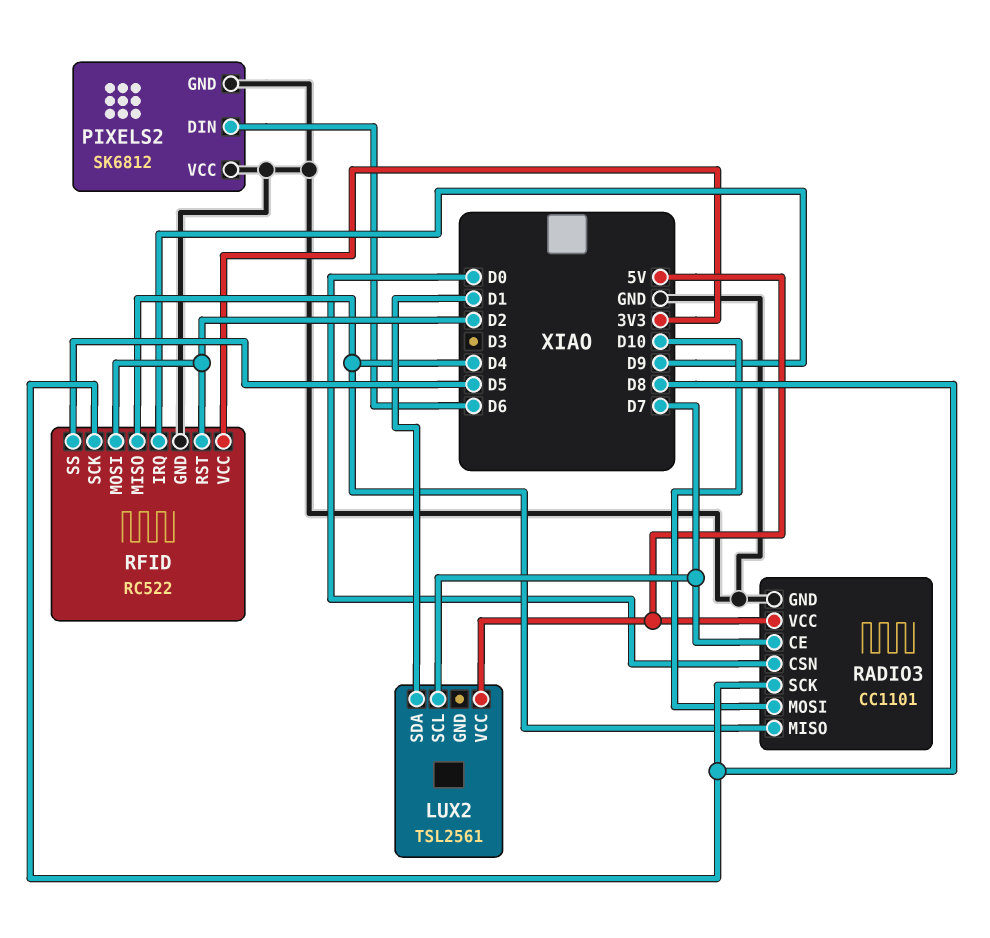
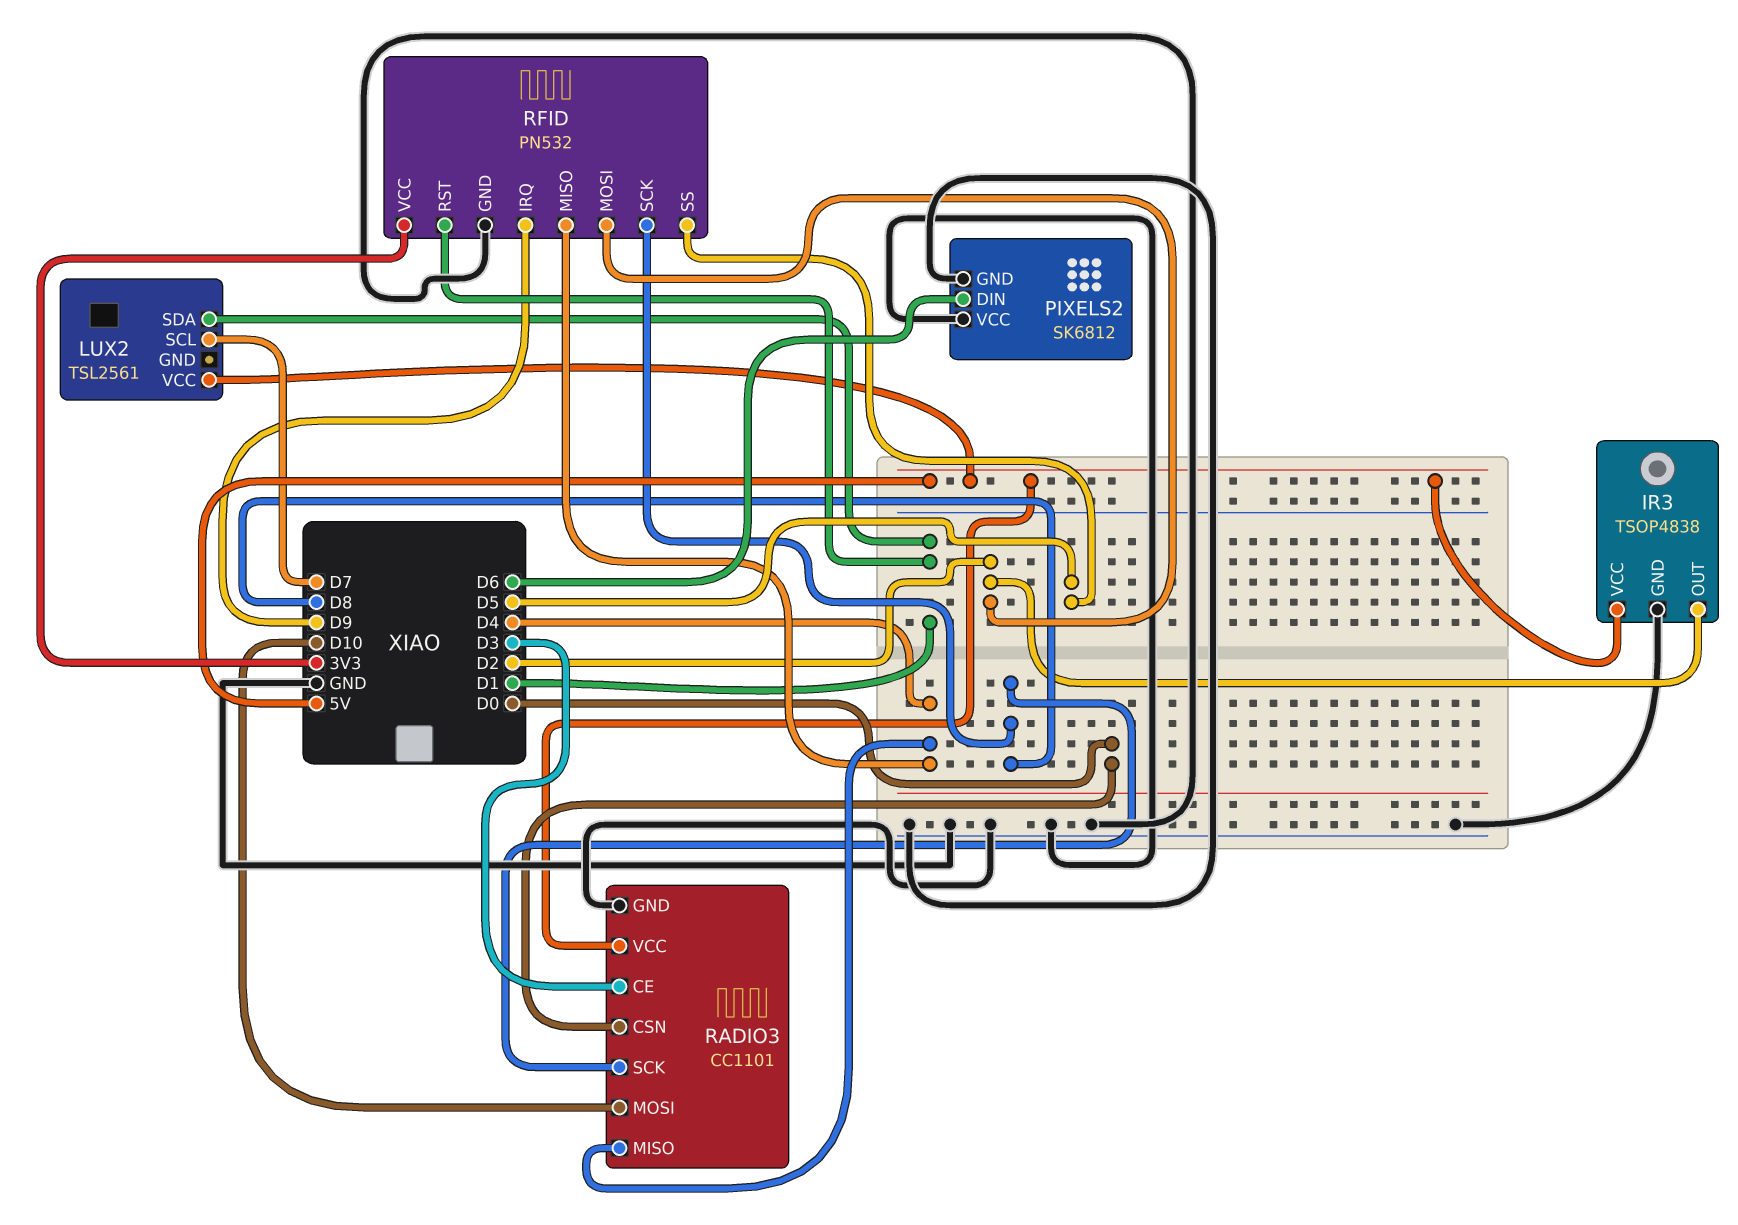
IR3: none -> TSOP4838
IR3 pin GND: none -> GND
IR3 pin OUT: none -> D2
IR3 pin VCC: none -> 5V
RADIO3 pin CE: D7 -> D3
RFID: RC522 -> PN532
RFID pin RST: D2 -> D1

